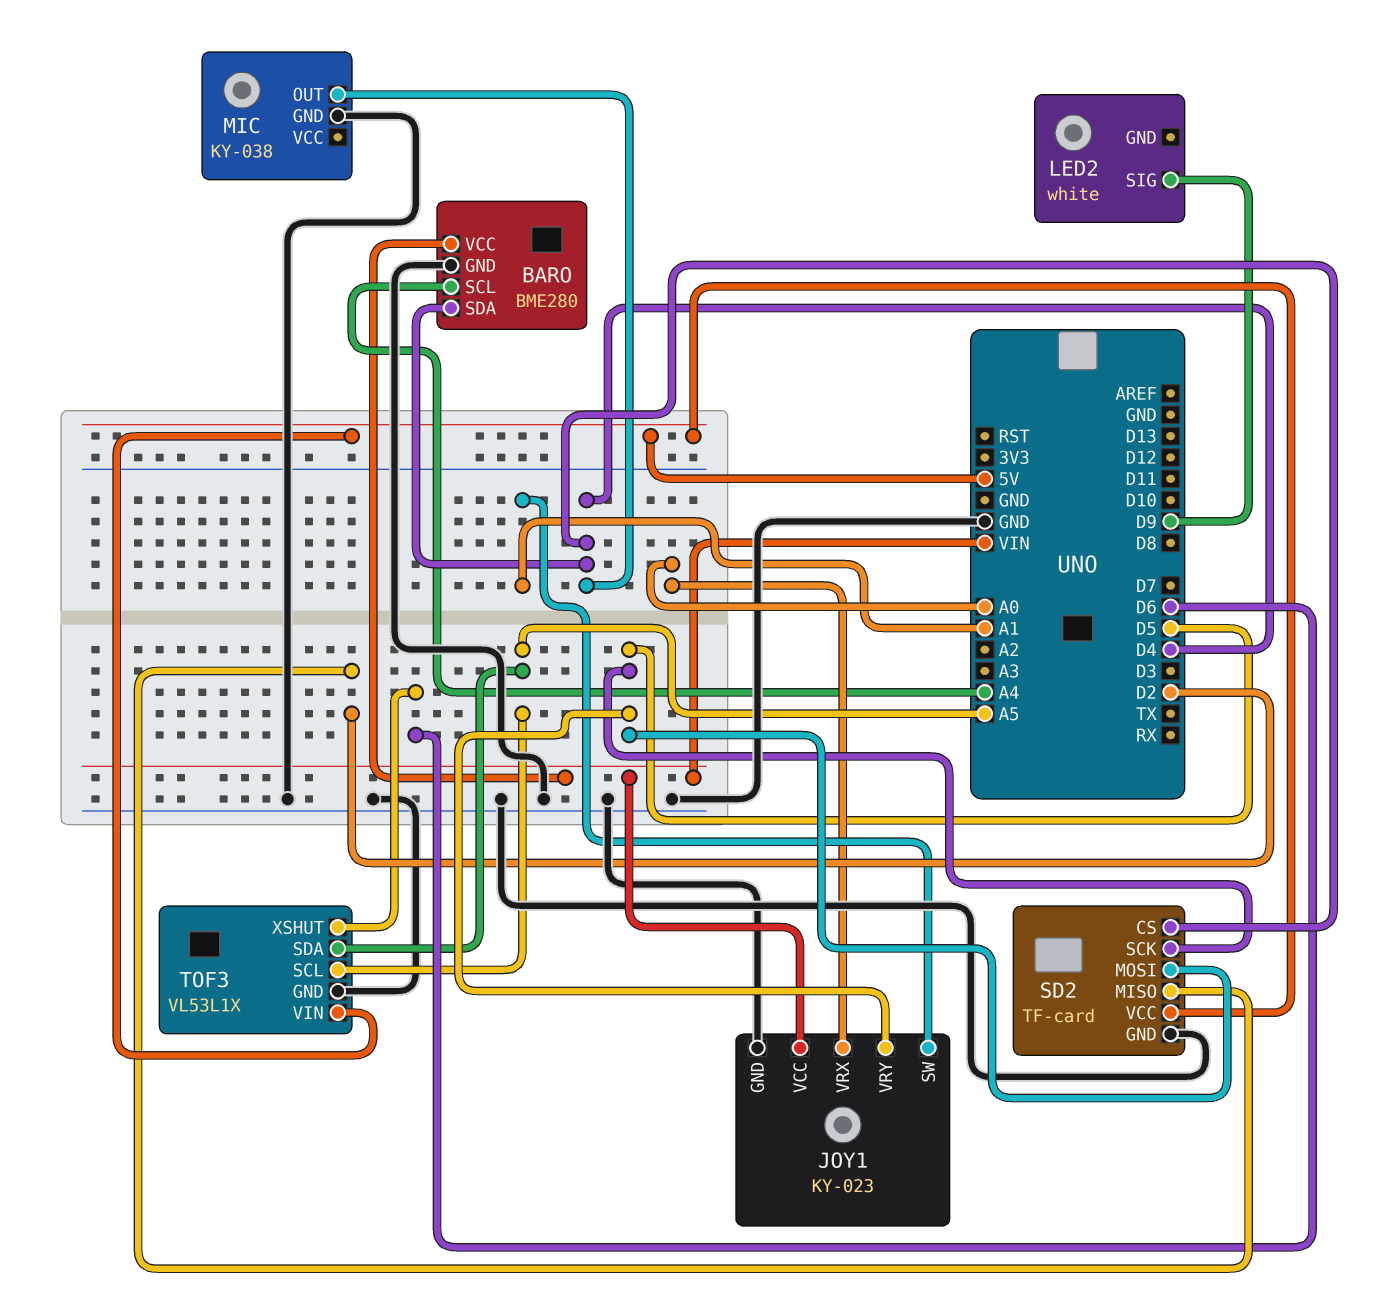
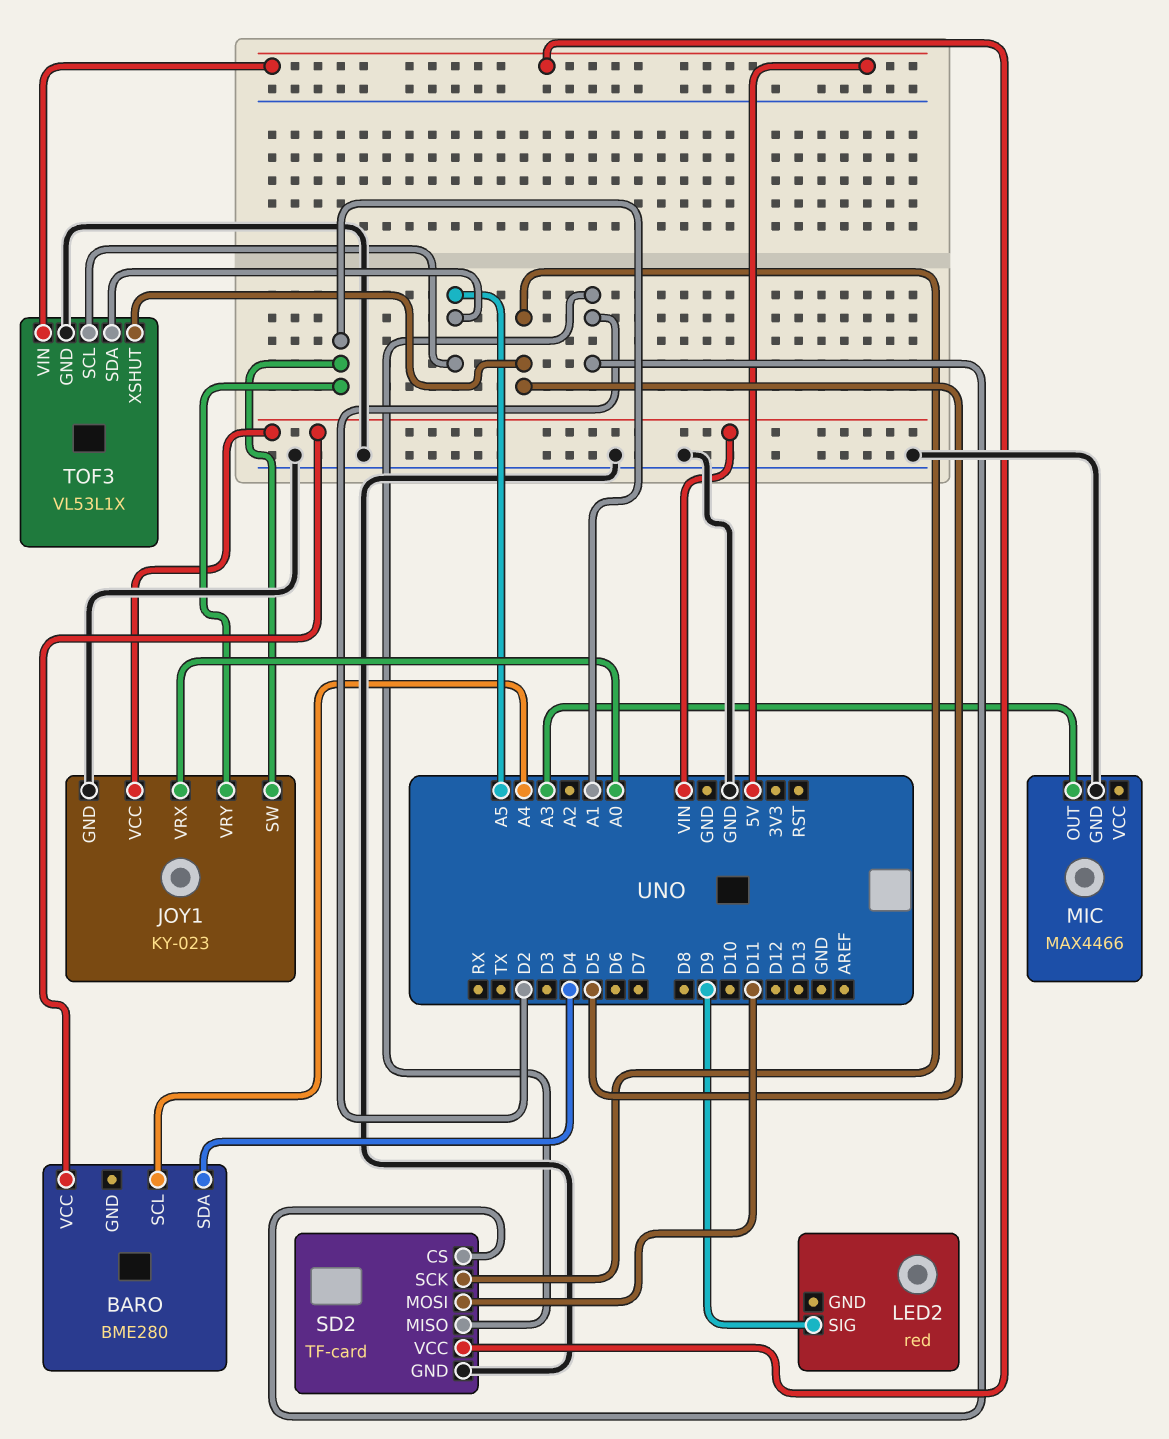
BARO pin GND: GND -> none
JOY1 pin VRY: D5 -> A1
LED2: white -> red
MIC: KY-038 -> MAX4466
MIC pin OUT: D4 -> A3
SD2 pin CS: D4 -> D2
SD2 pin MOSI: D5 -> D11
TOF3 pin XSHUT: D6 -> D5

